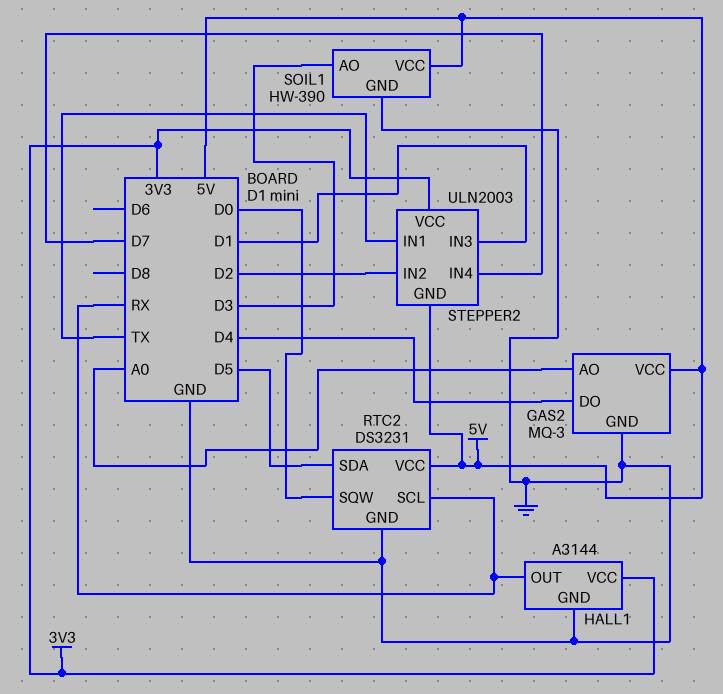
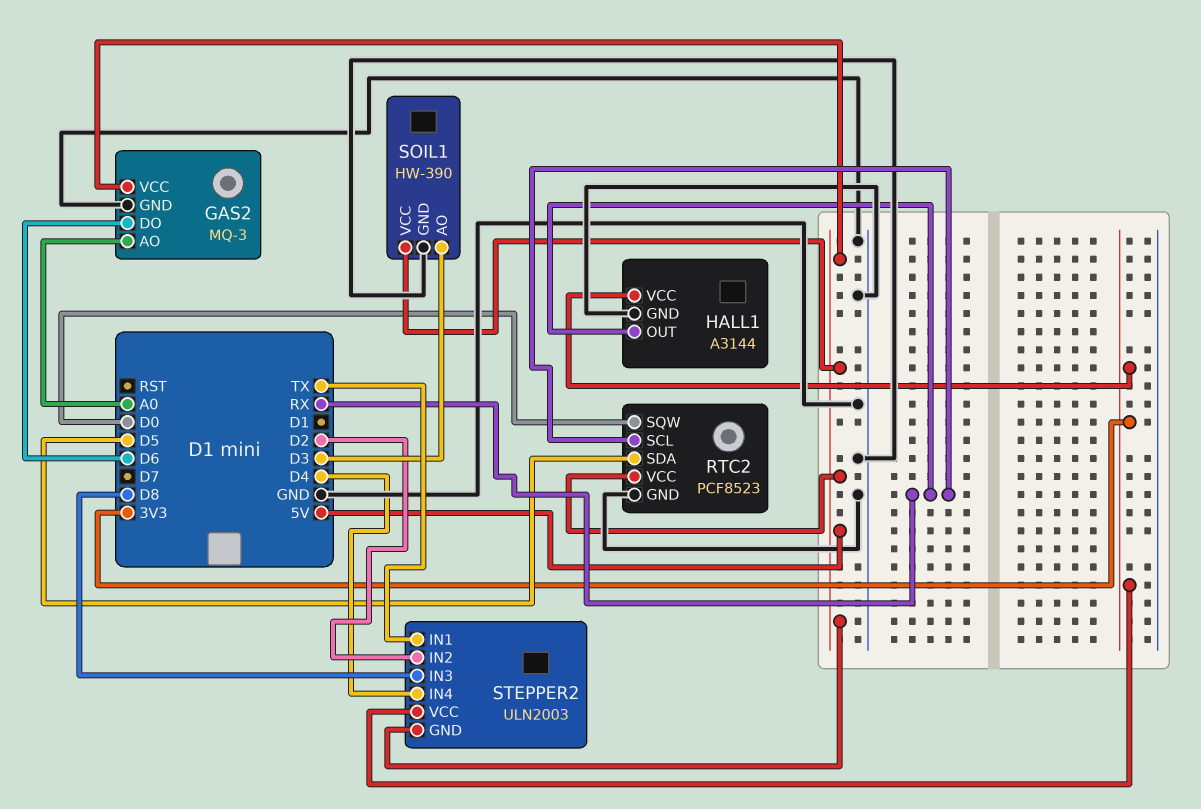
GAS2 pin DO: D4 -> D6
RTC2: DS3231 -> PCF8523
STEPPER2 pin IN3: D1 -> D8
STEPPER2 pin IN4: D7 -> D4

